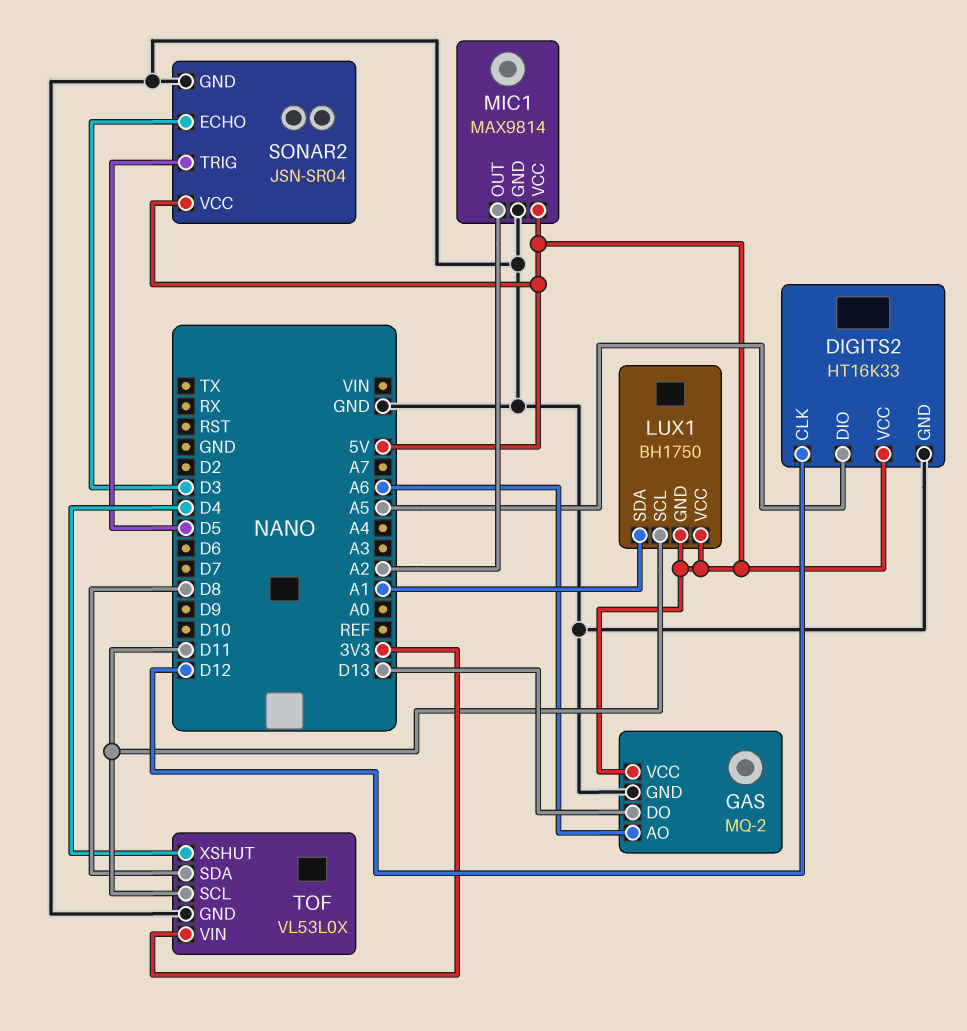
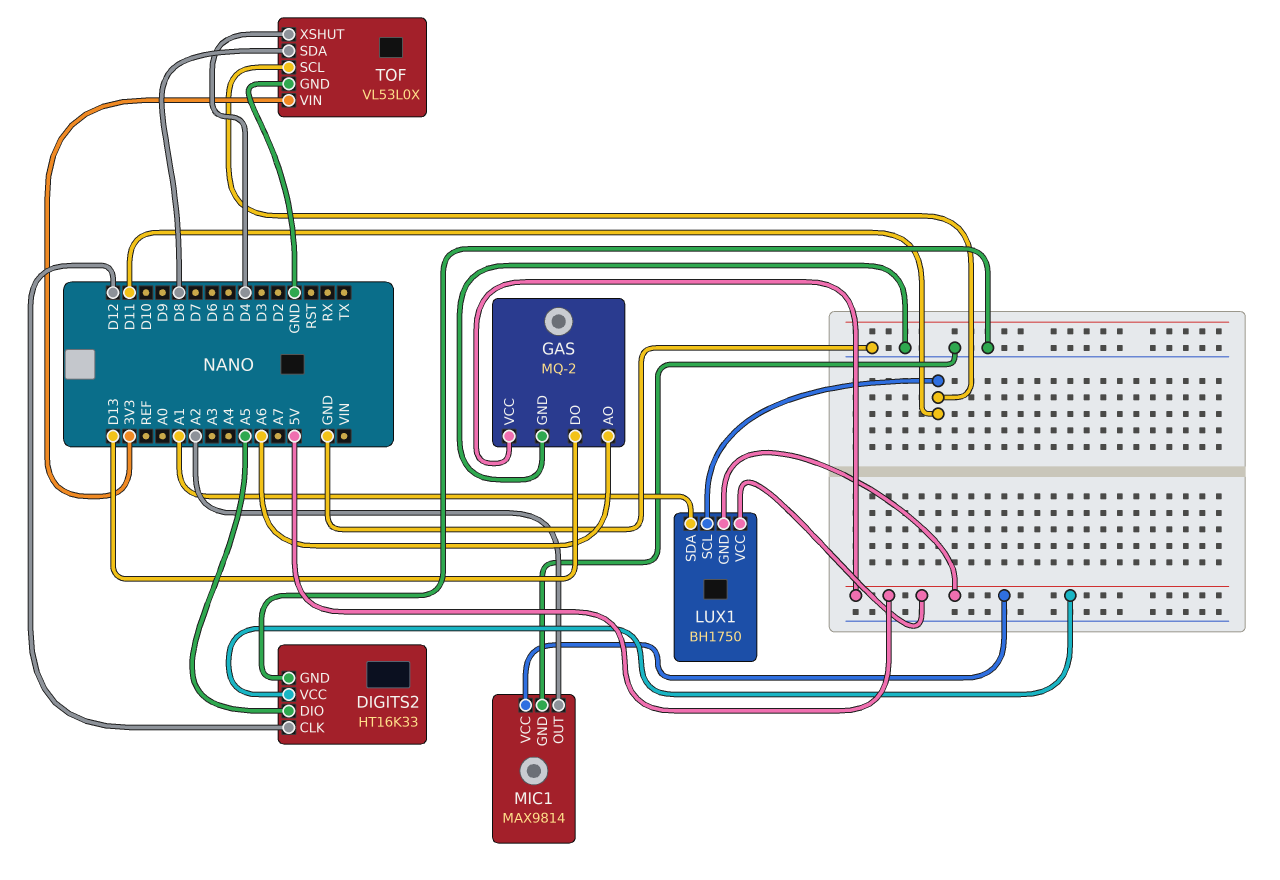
SONAR2: JSN-SR04 -> none
SONAR2 pin ECHO: D3 -> none
SONAR2 pin GND: GND -> none
SONAR2 pin TRIG: D5 -> none
SONAR2 pin VCC: 5V -> none

